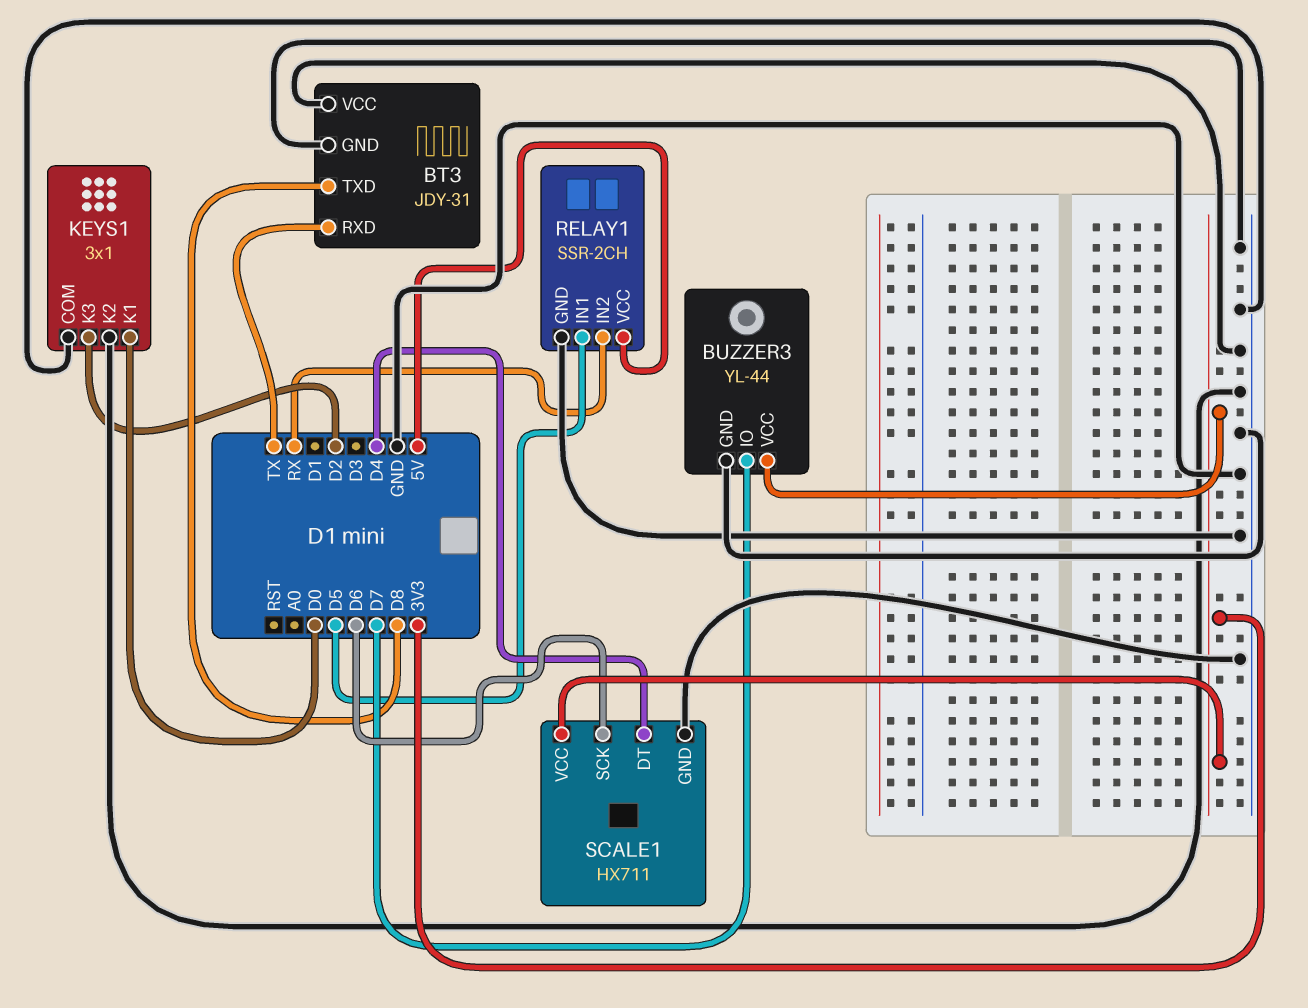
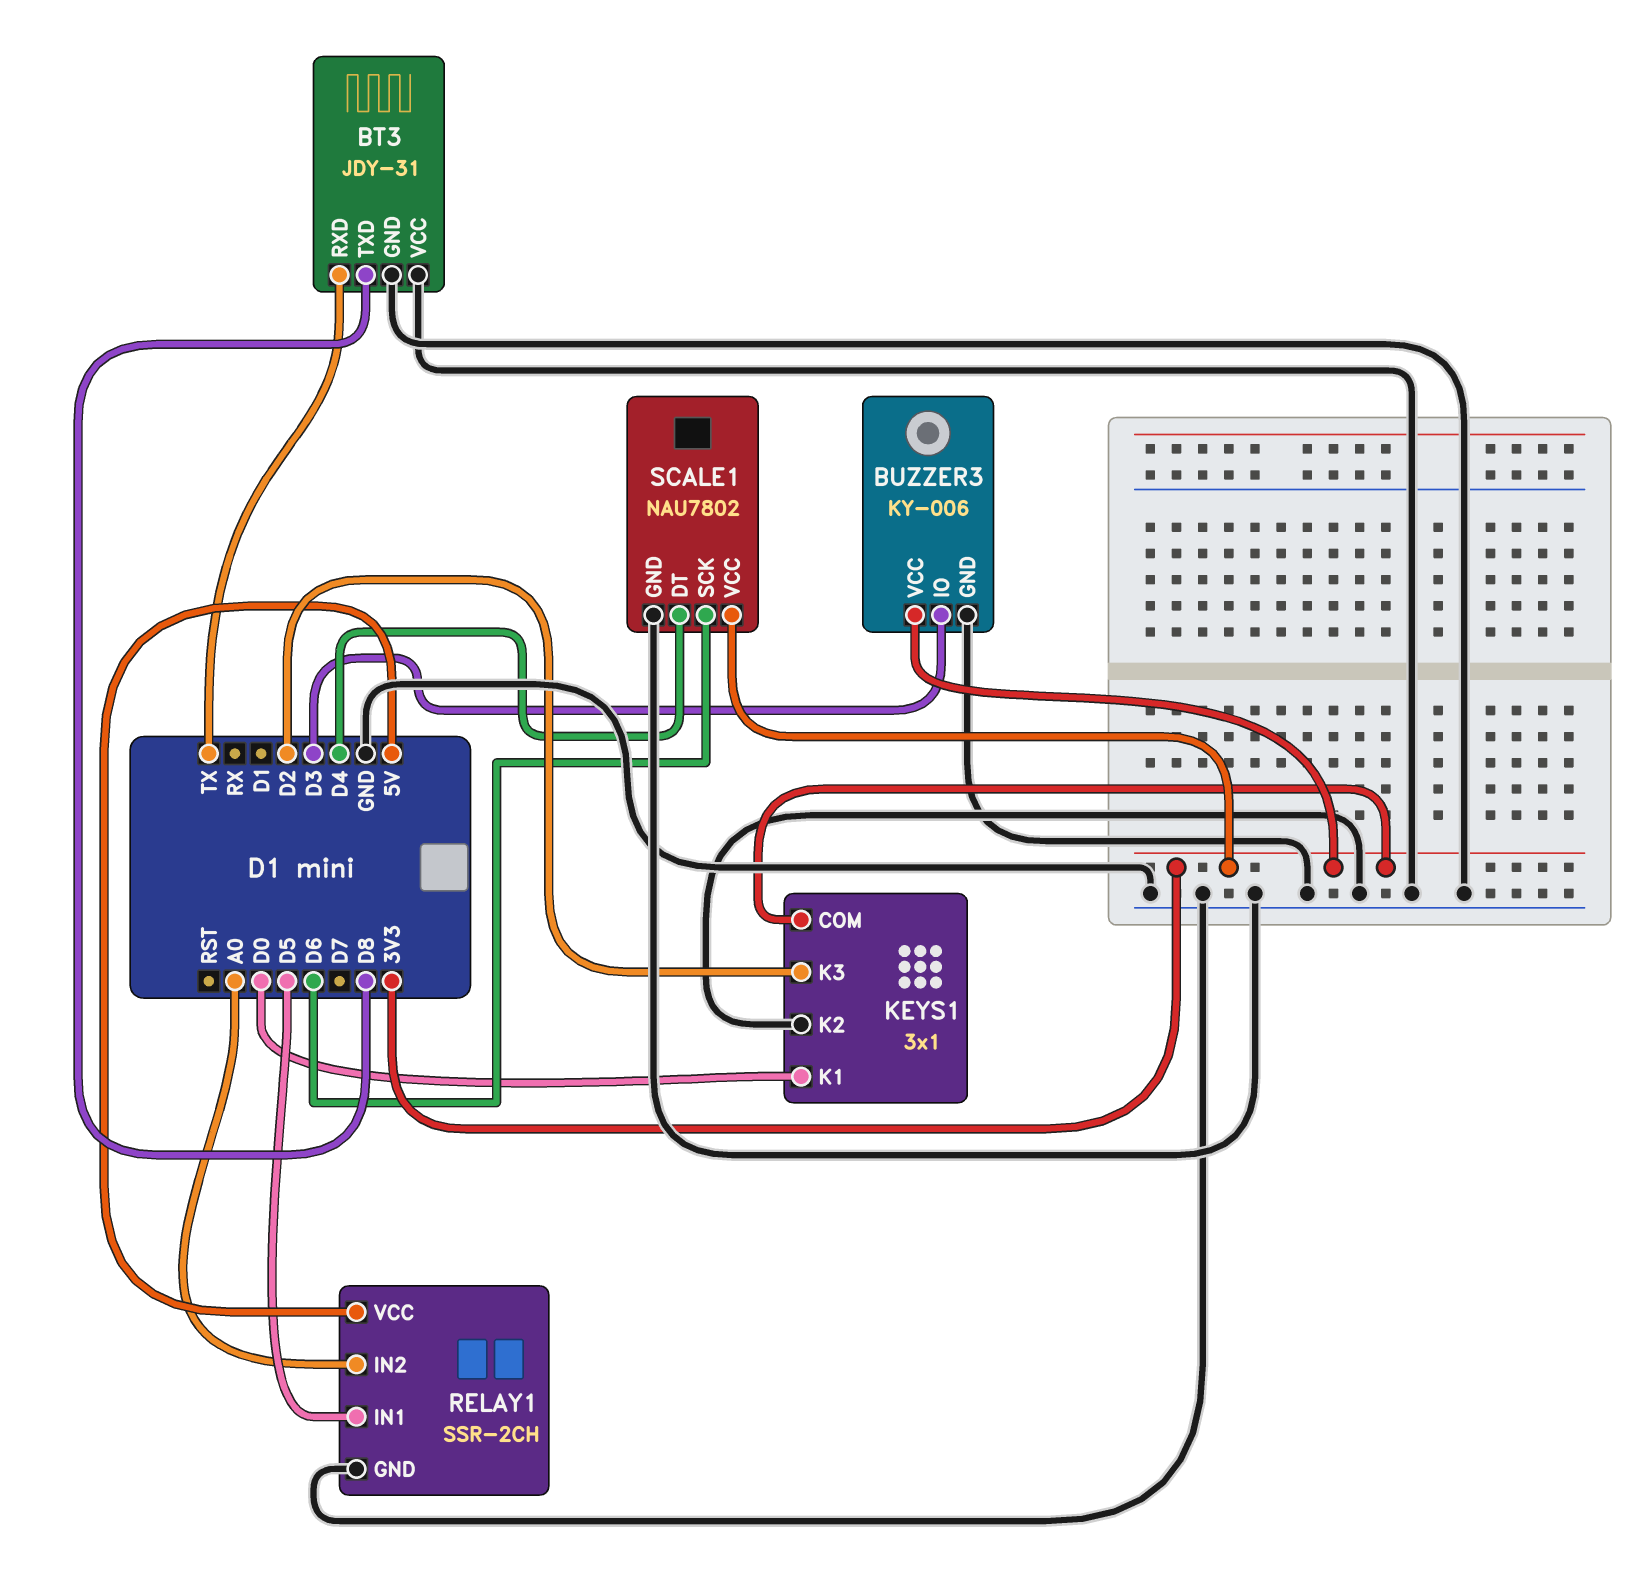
BUZZER3: YL-44 -> KY-006
BUZZER3 pin IO: D7 -> D3
KEYS1 pin COM: GND -> 3V3
RELAY1 pin IN2: RX -> A0
SCALE1: HX711 -> NAU7802

